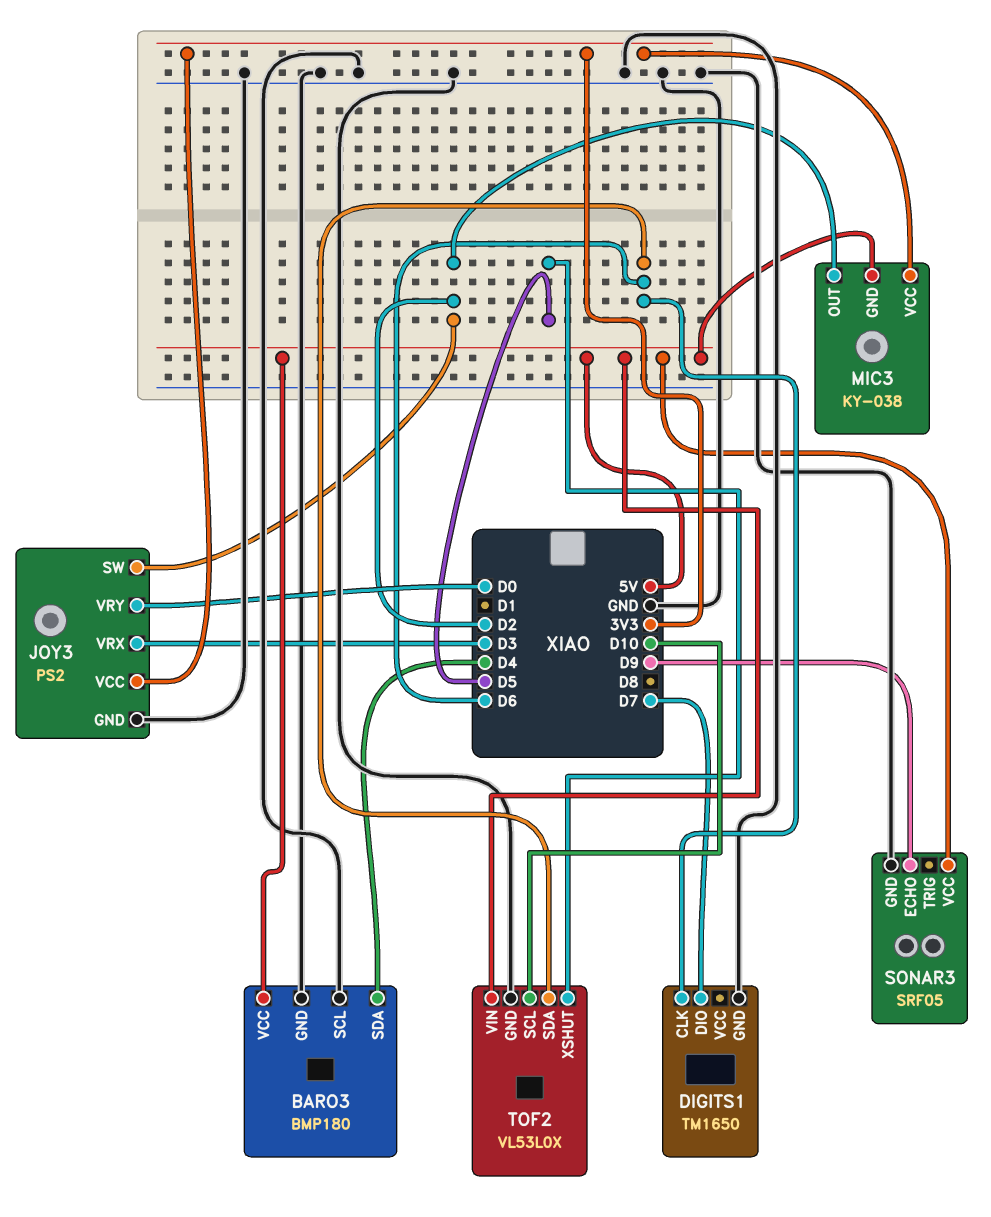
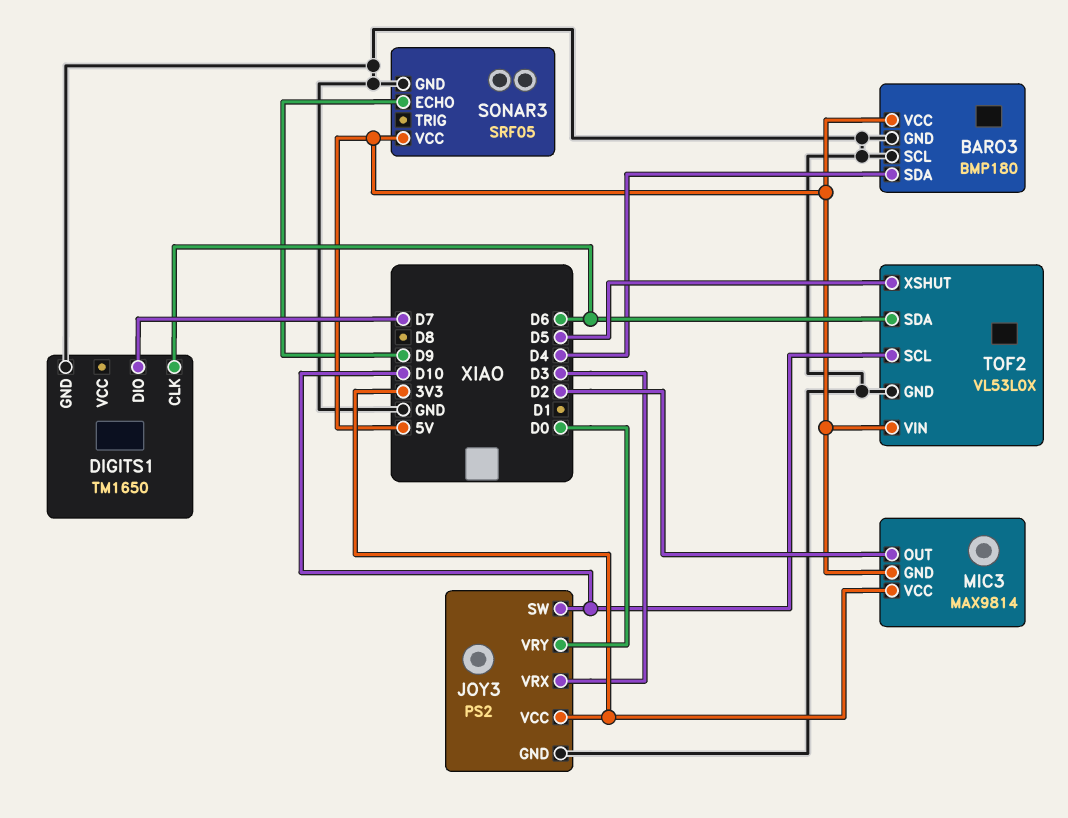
JOY3 pin SW: D2 -> D10
MIC3: KY-038 -> MAX9814

